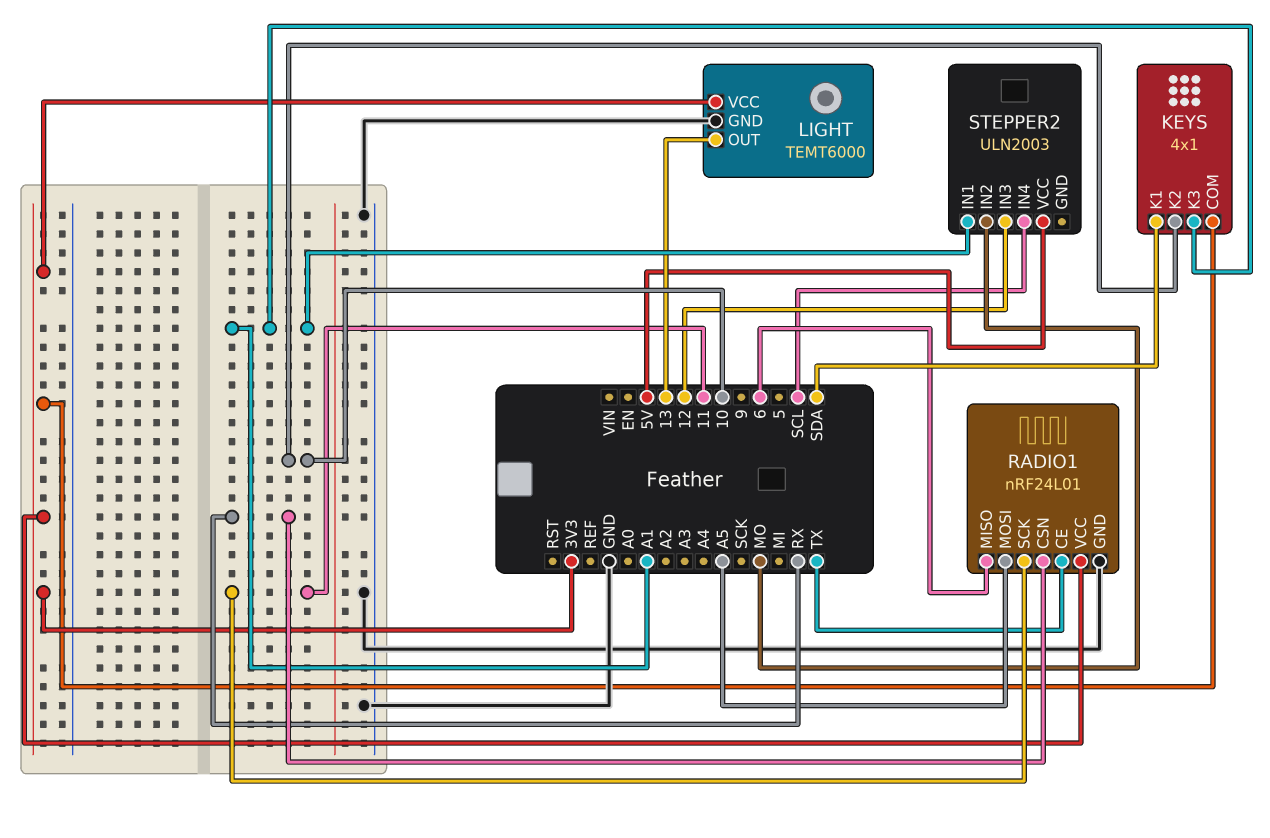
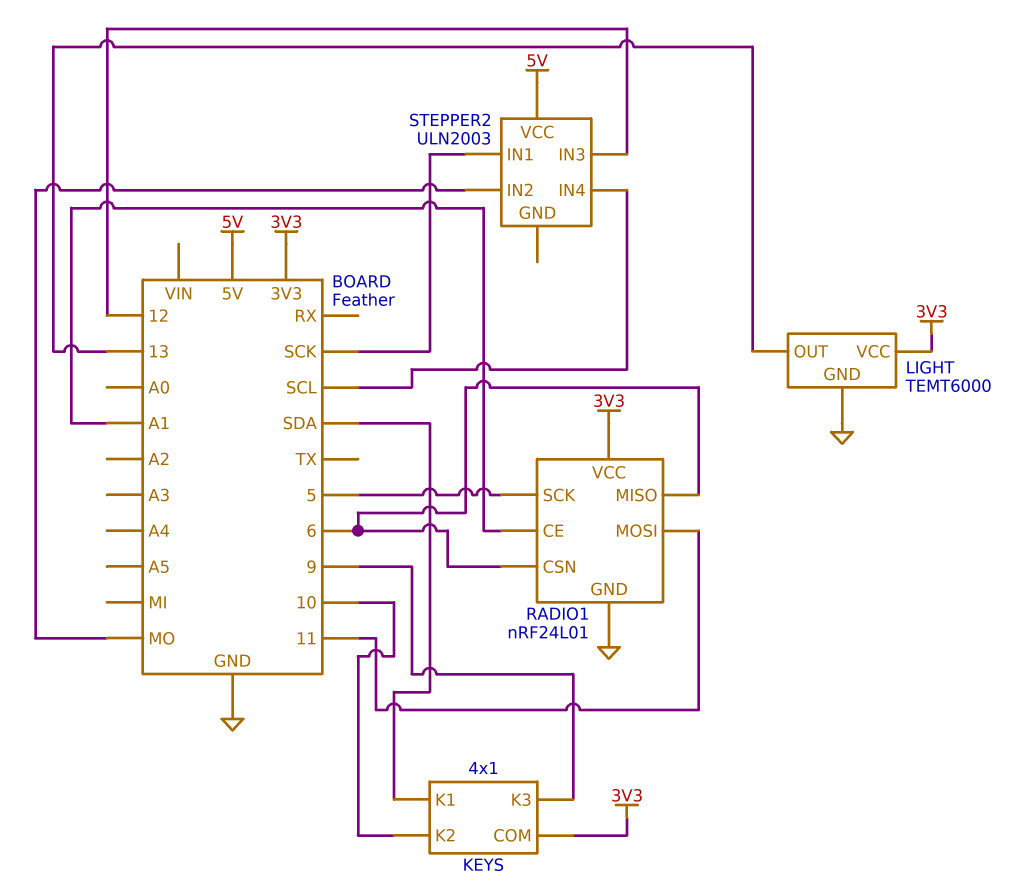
KEYS pin K3: A1 -> 9
RADIO1 pin CE: TX -> A1
RADIO1 pin CSN: RX -> 6
RADIO1 pin MOSI: A5 -> 11
RADIO1 pin SCK: 11 -> 5
STEPPER2 pin IN1: A1 -> SCK

